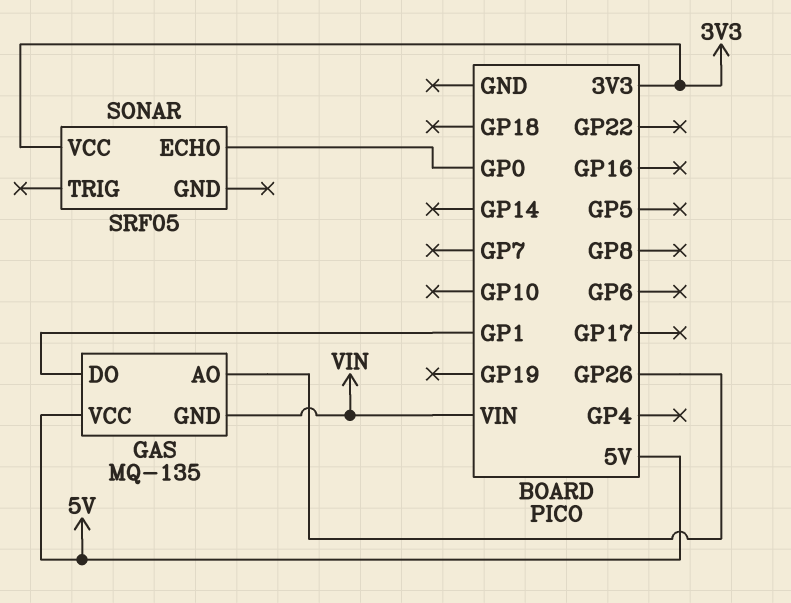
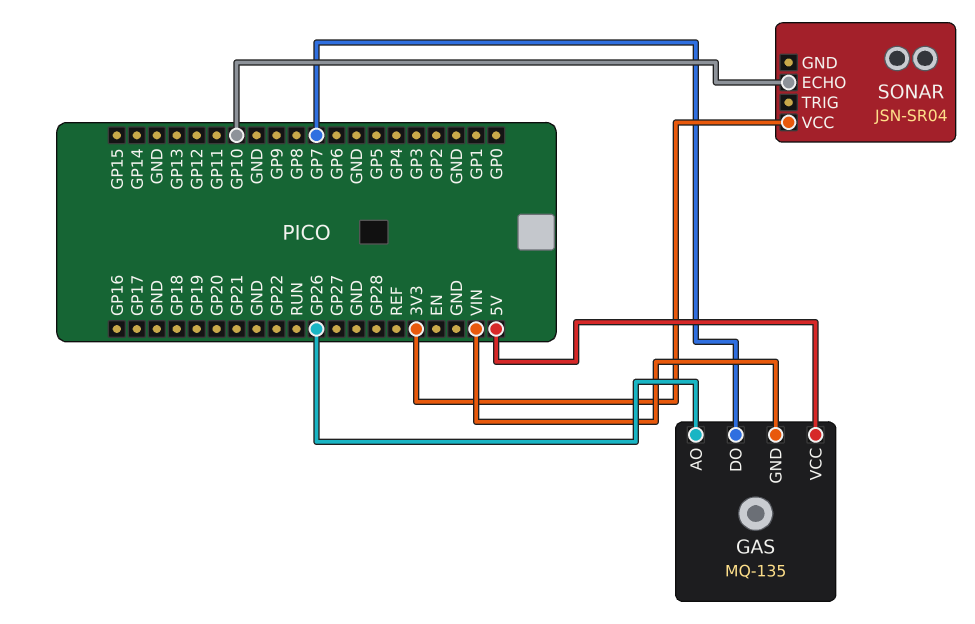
GAS pin DO: GP1 -> GP7
SONAR: SRF05 -> JSN-SR04
SONAR pin ECHO: GP0 -> GP10

